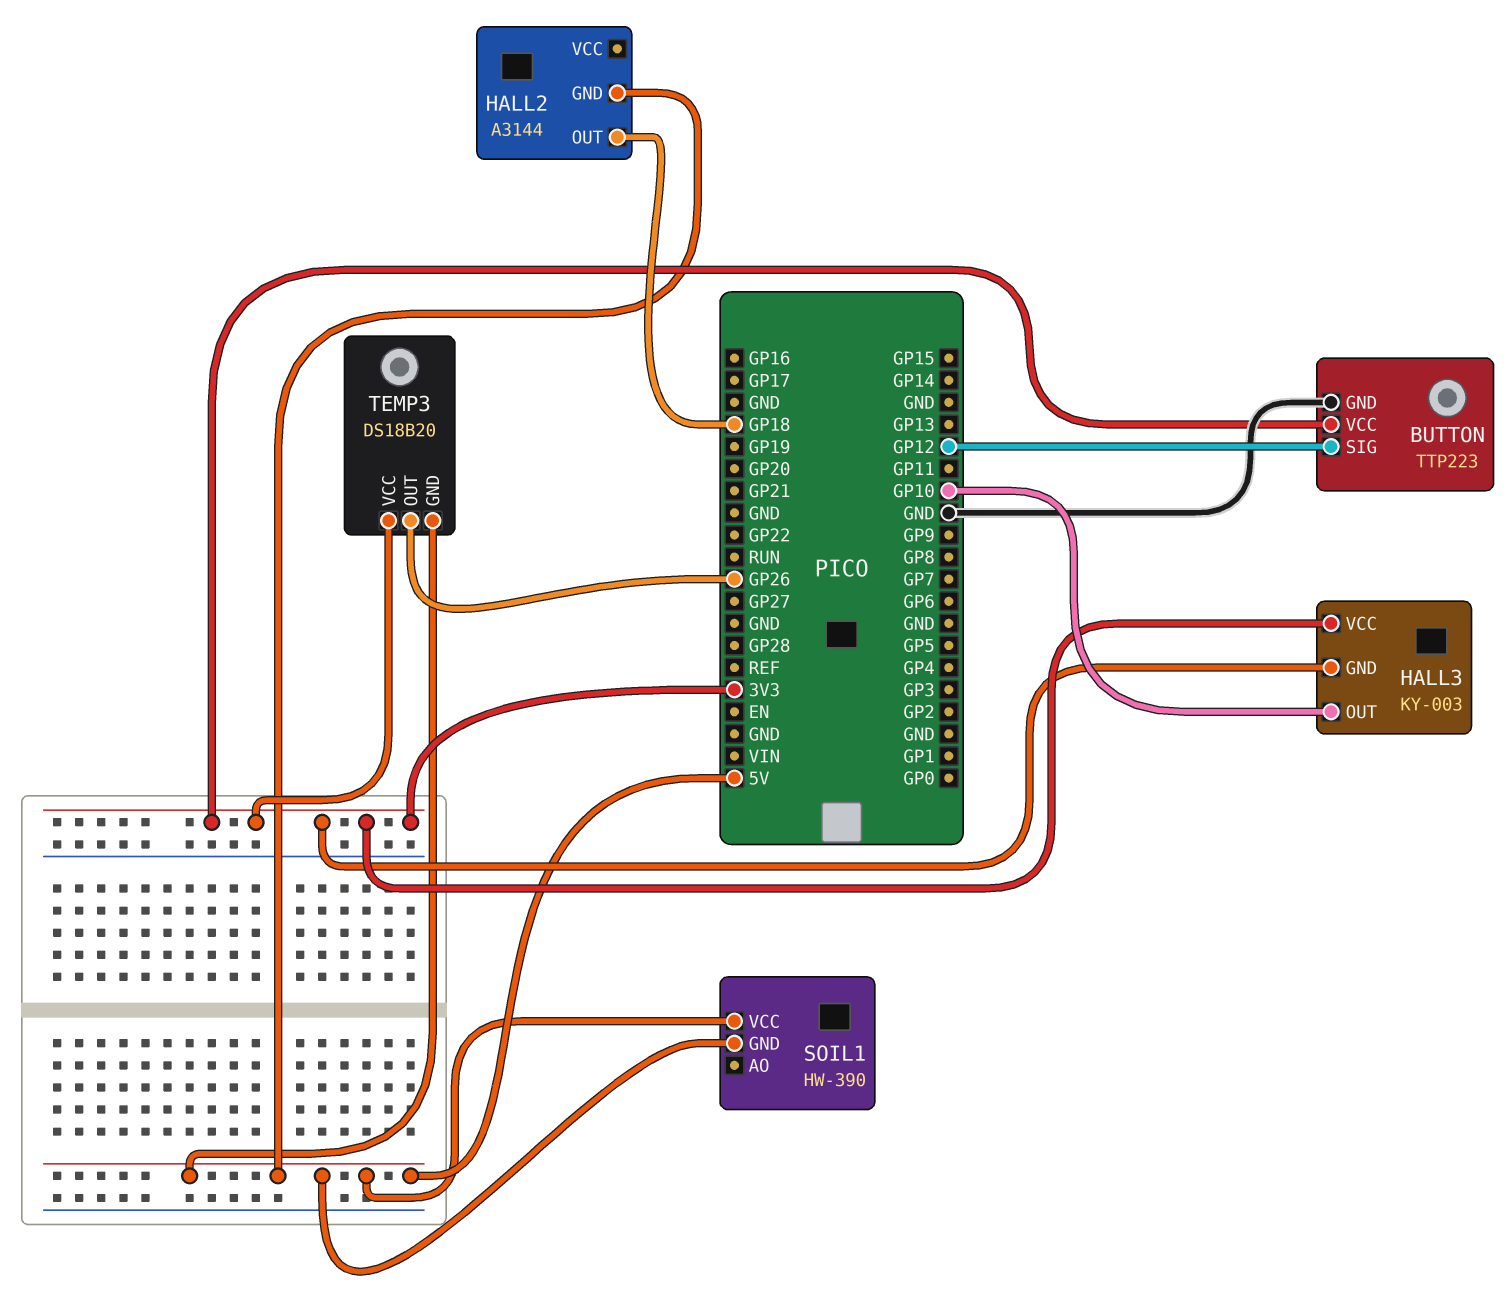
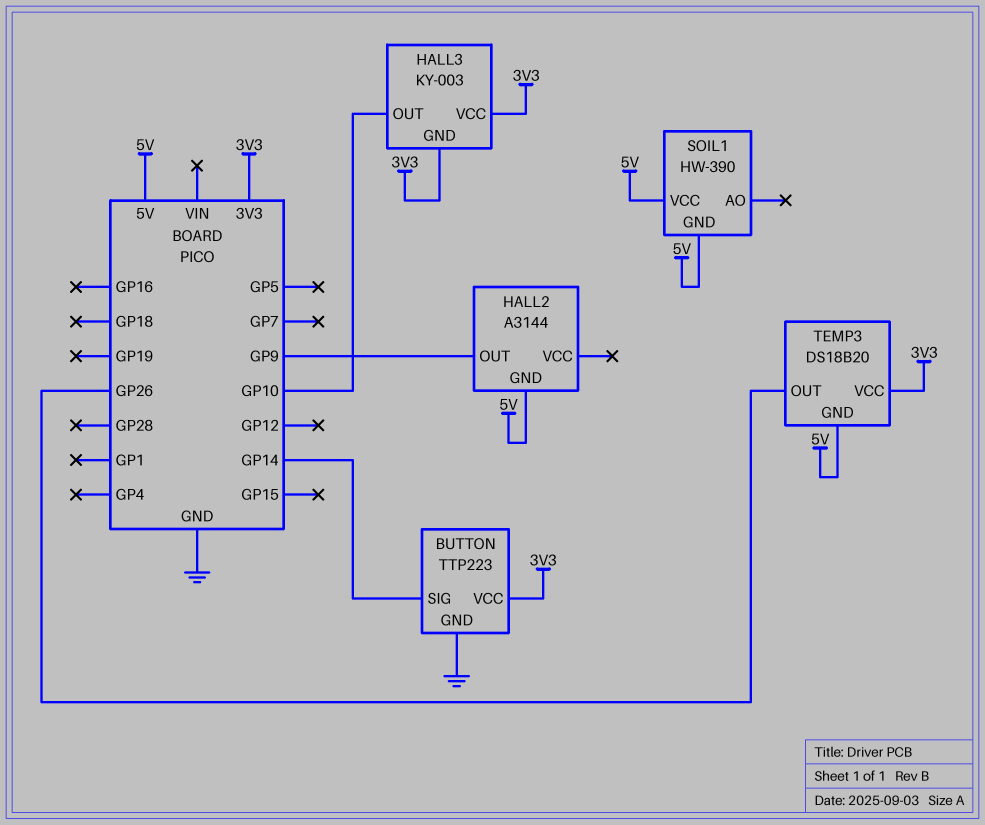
BUTTON pin SIG: GP12 -> GP14
HALL2 pin OUT: GP18 -> GP9

